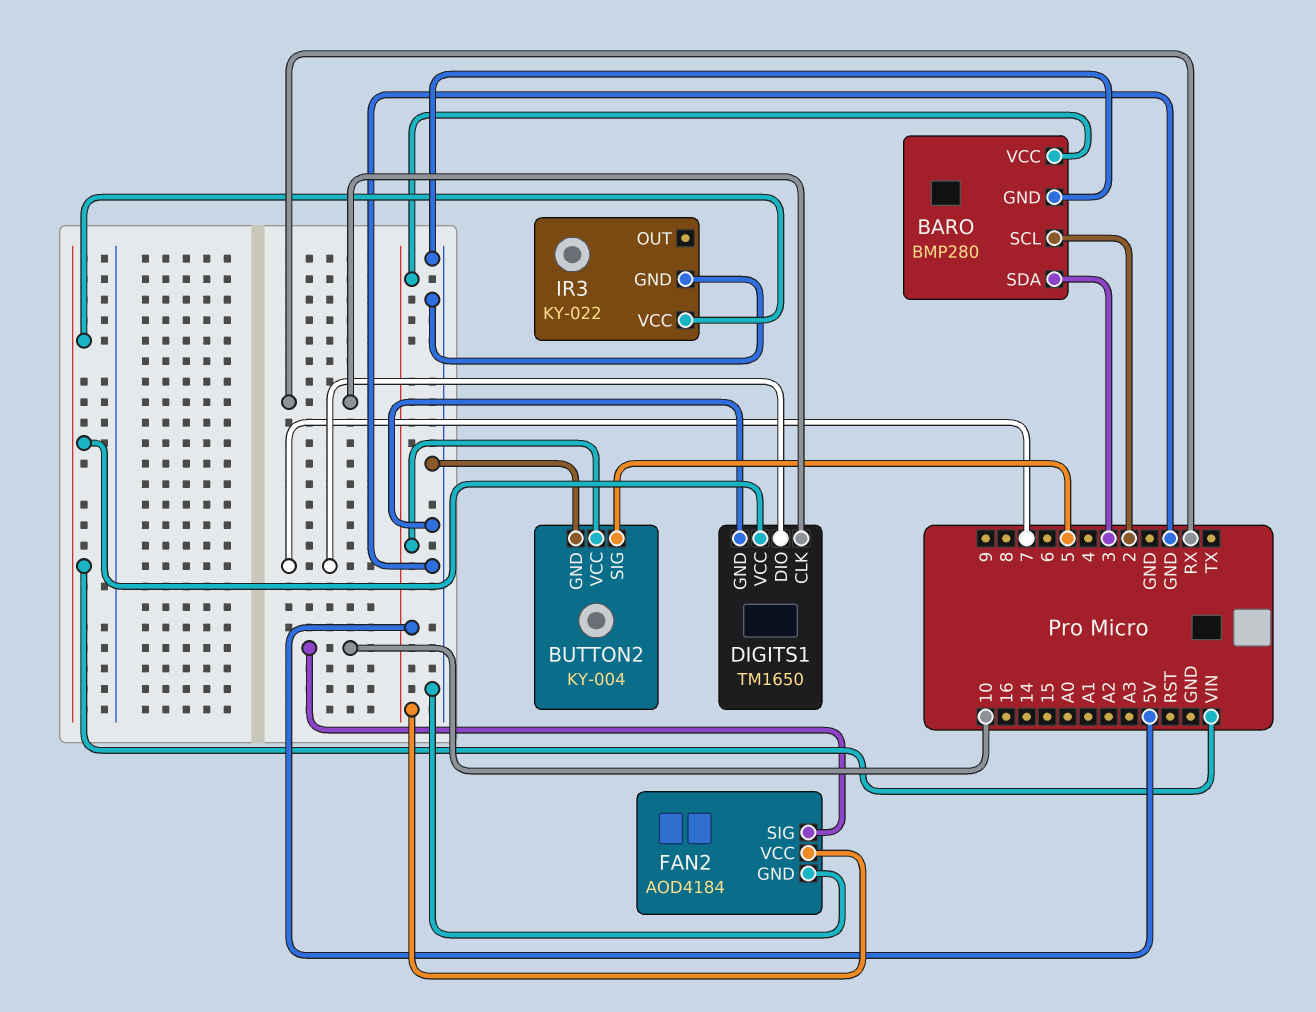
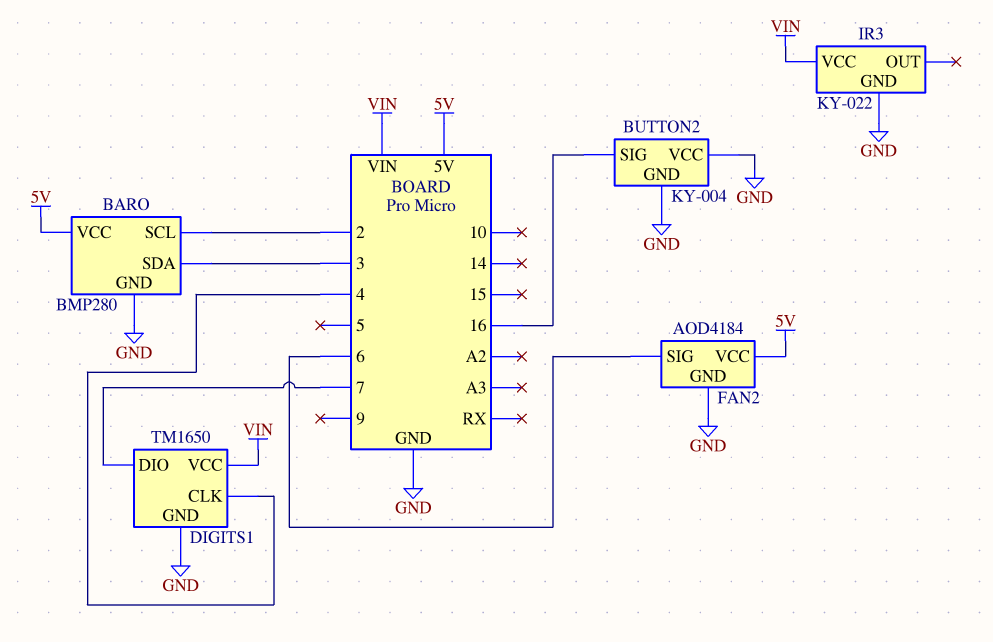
BUTTON2 pin SIG: 5 -> 16
BUTTON2 pin VCC: 5V -> GND
DIGITS1 pin CLK: RX -> 4
FAN2 pin SIG: 10 -> 6

